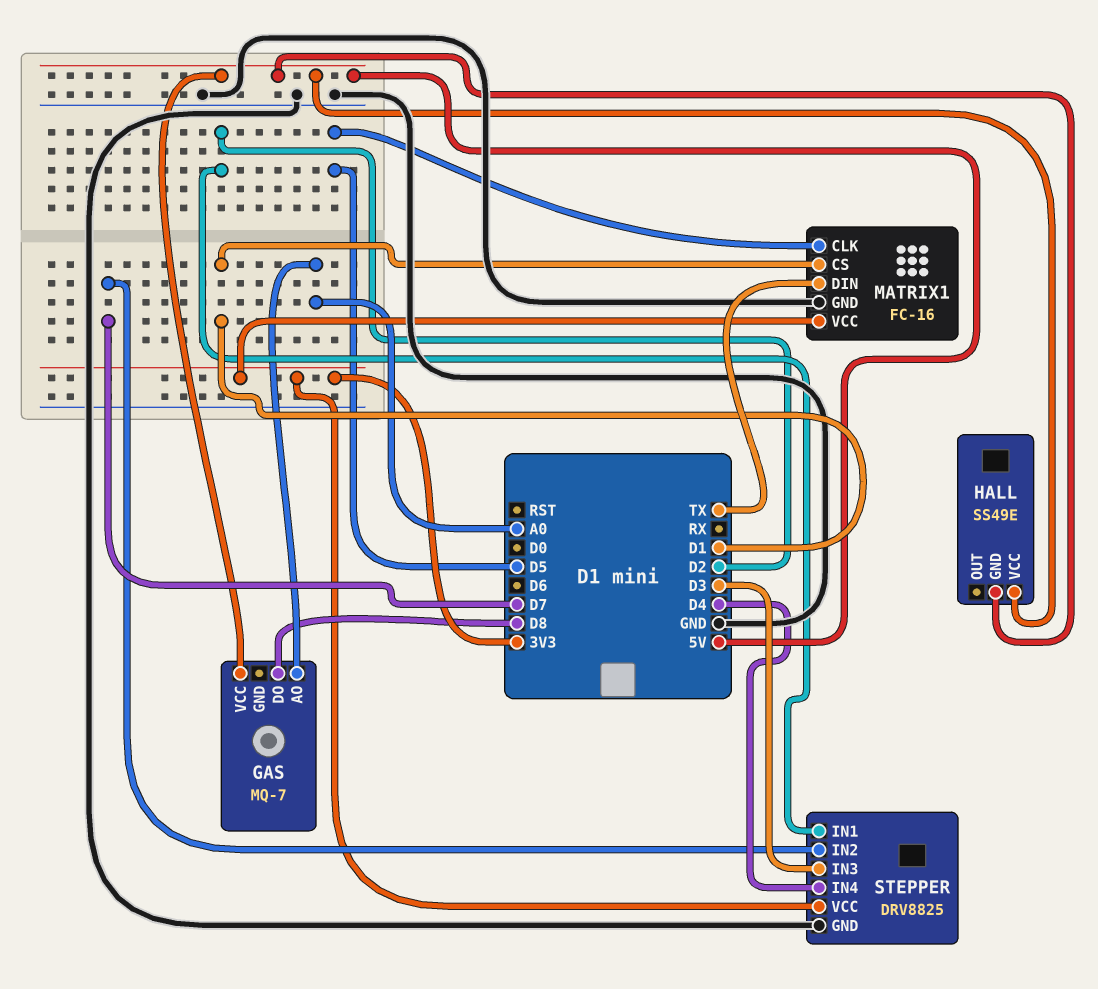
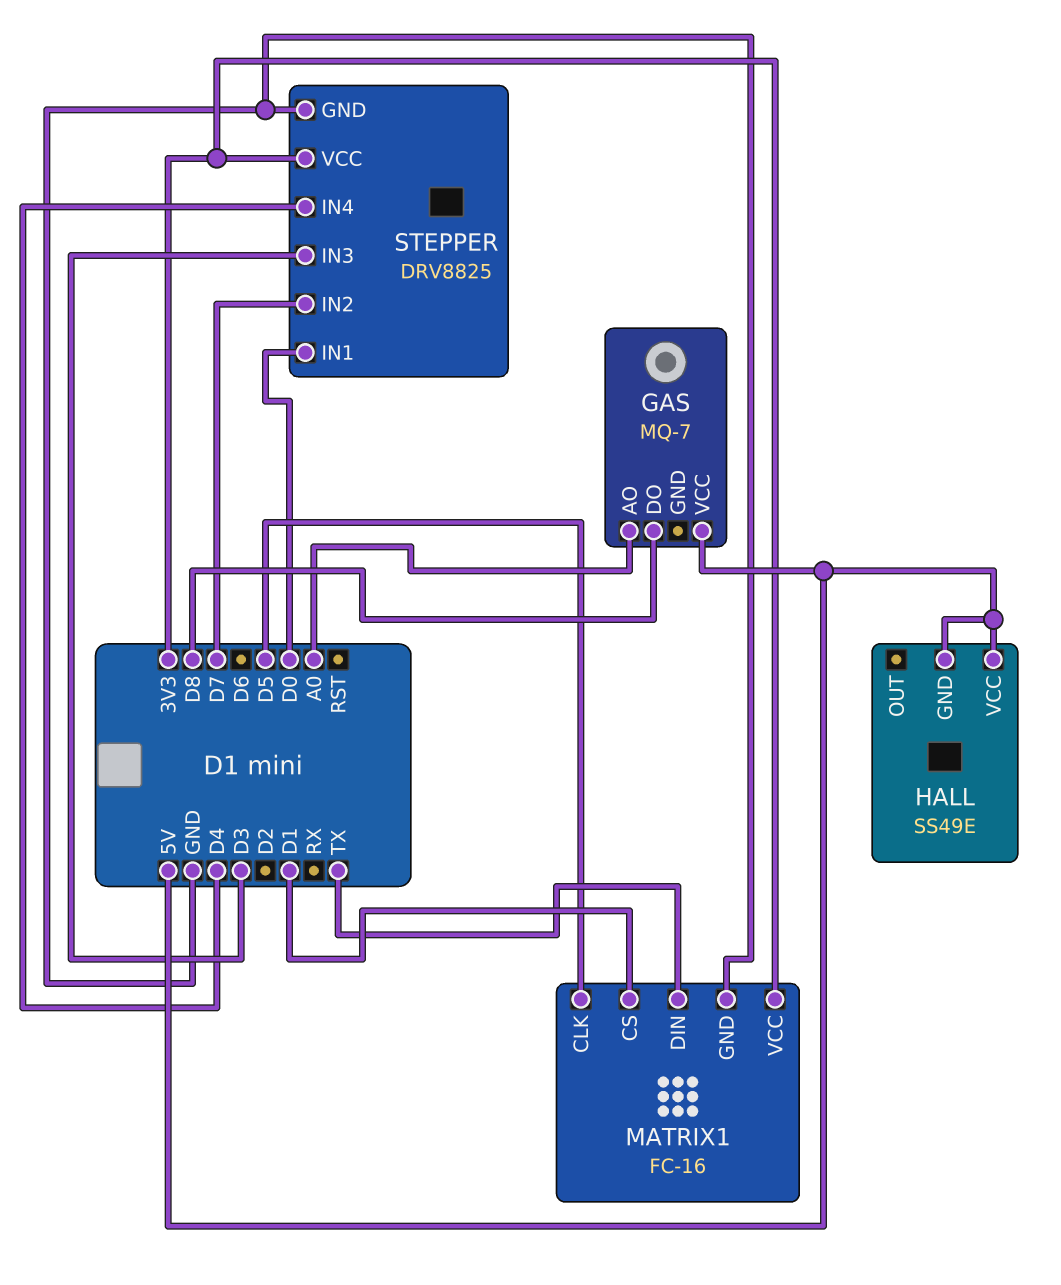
STEPPER pin IN1: D2 -> D0

